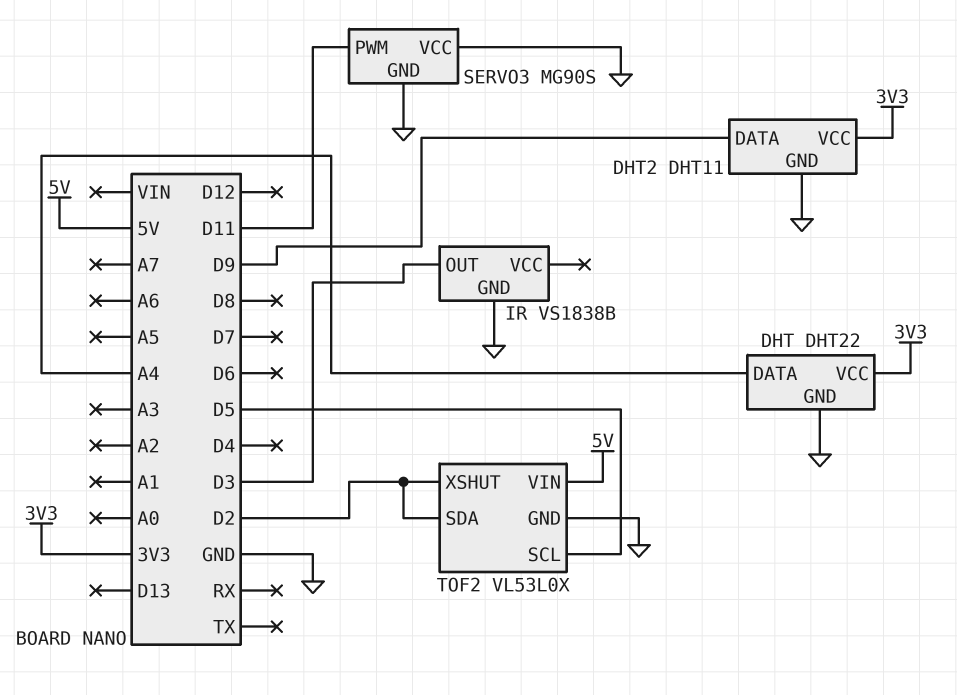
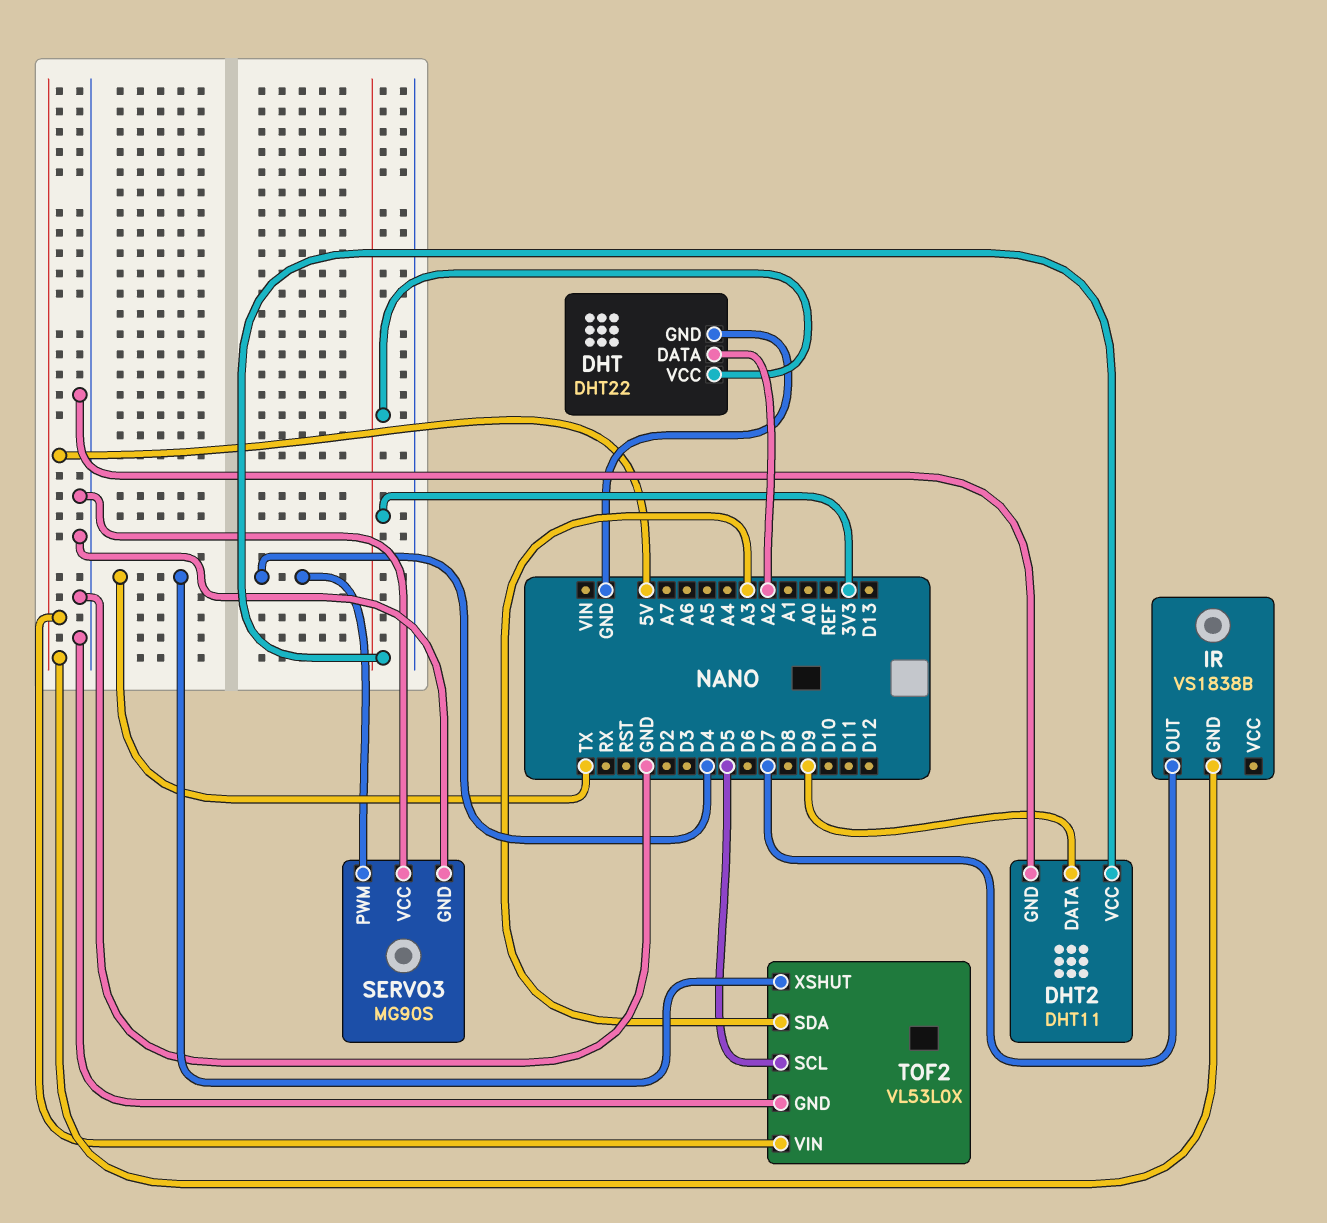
DHT pin DATA: A4 -> A2
IR pin GND: GND -> 5V
IR pin OUT: D3 -> D7
SERVO3 pin PWM: D11 -> D4
TOF2 pin SDA: D2 -> A3
TOF2 pin XSHUT: D2 -> TX

